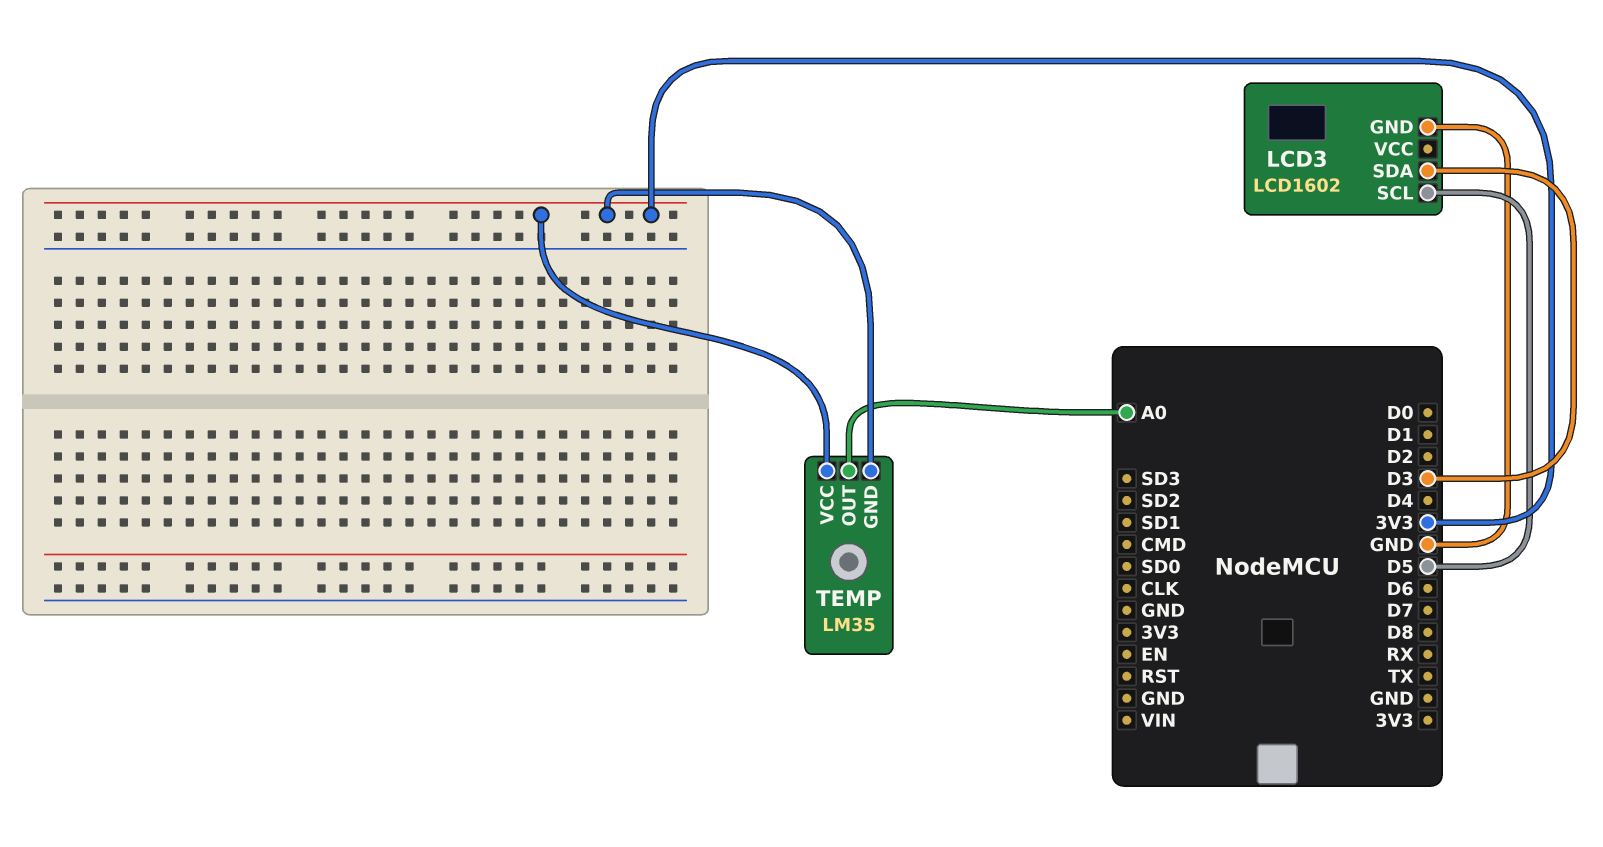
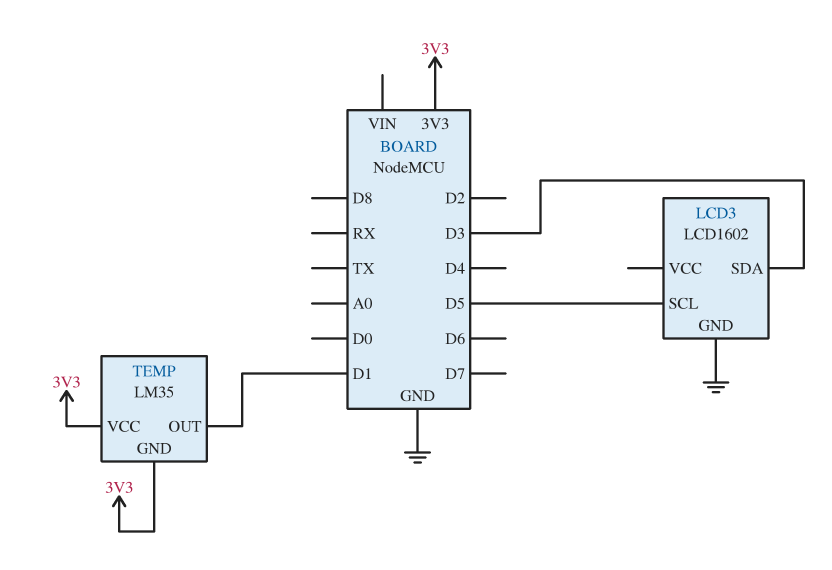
TEMP pin OUT: A0 -> D1

